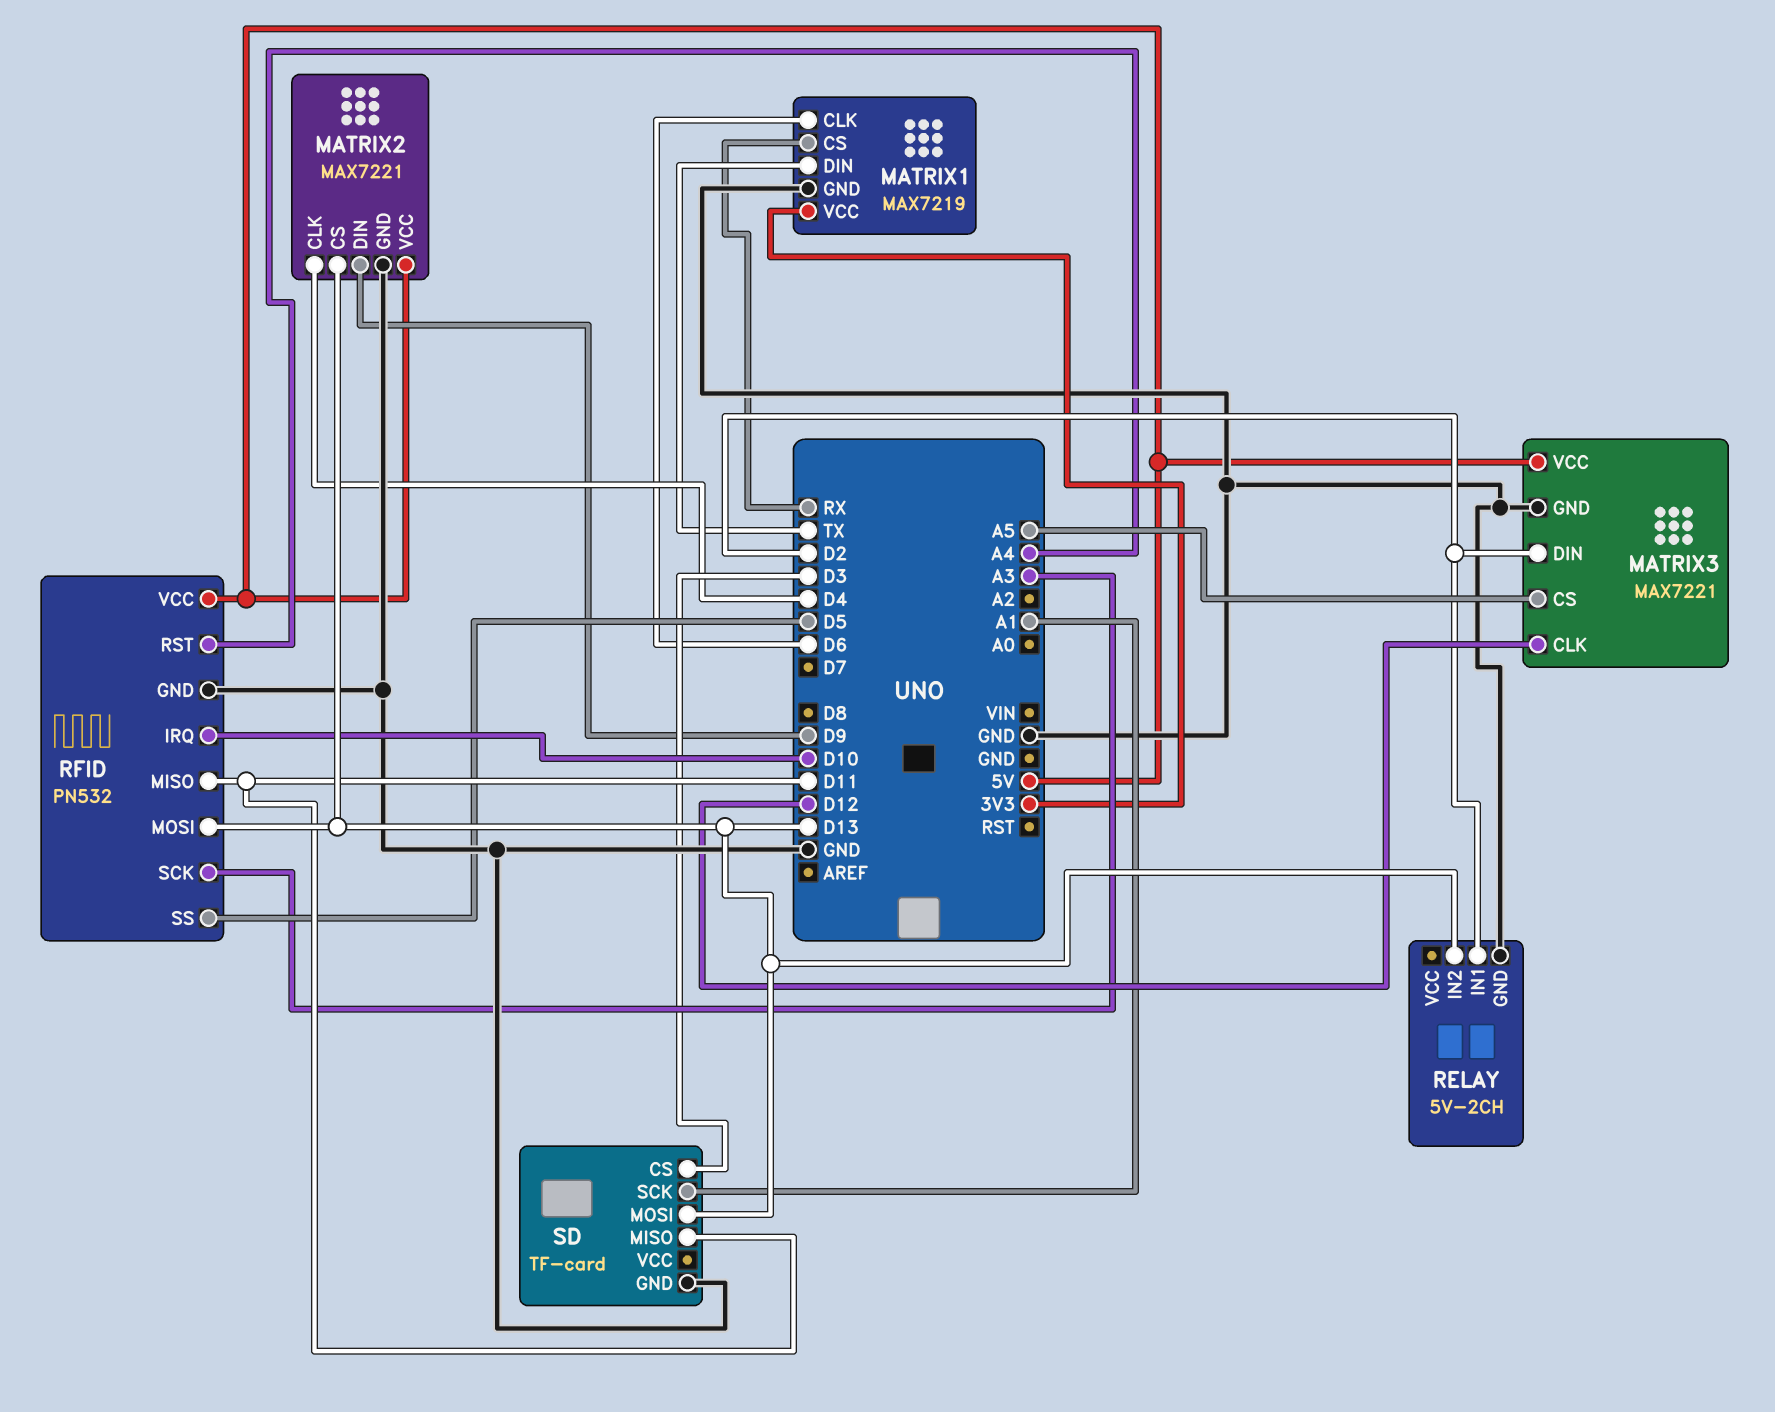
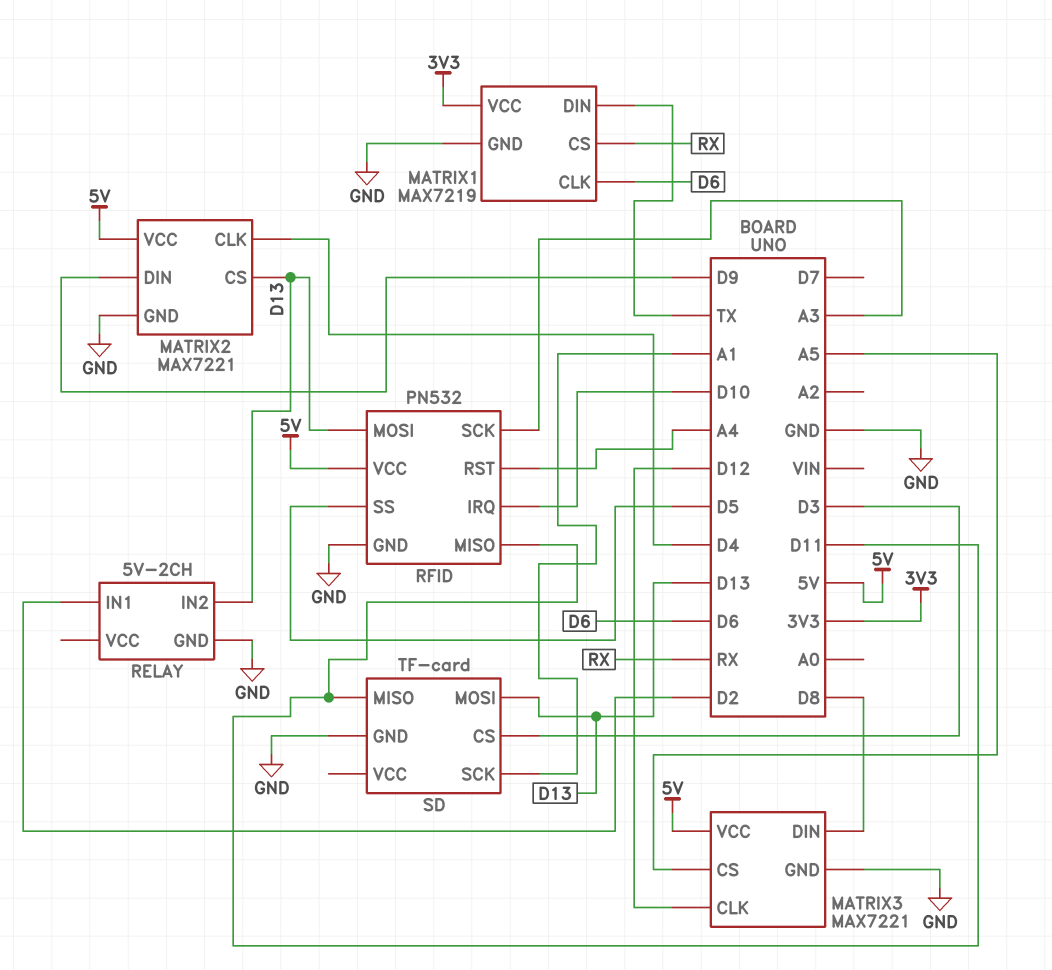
MATRIX3 pin DIN: D2 -> D8

